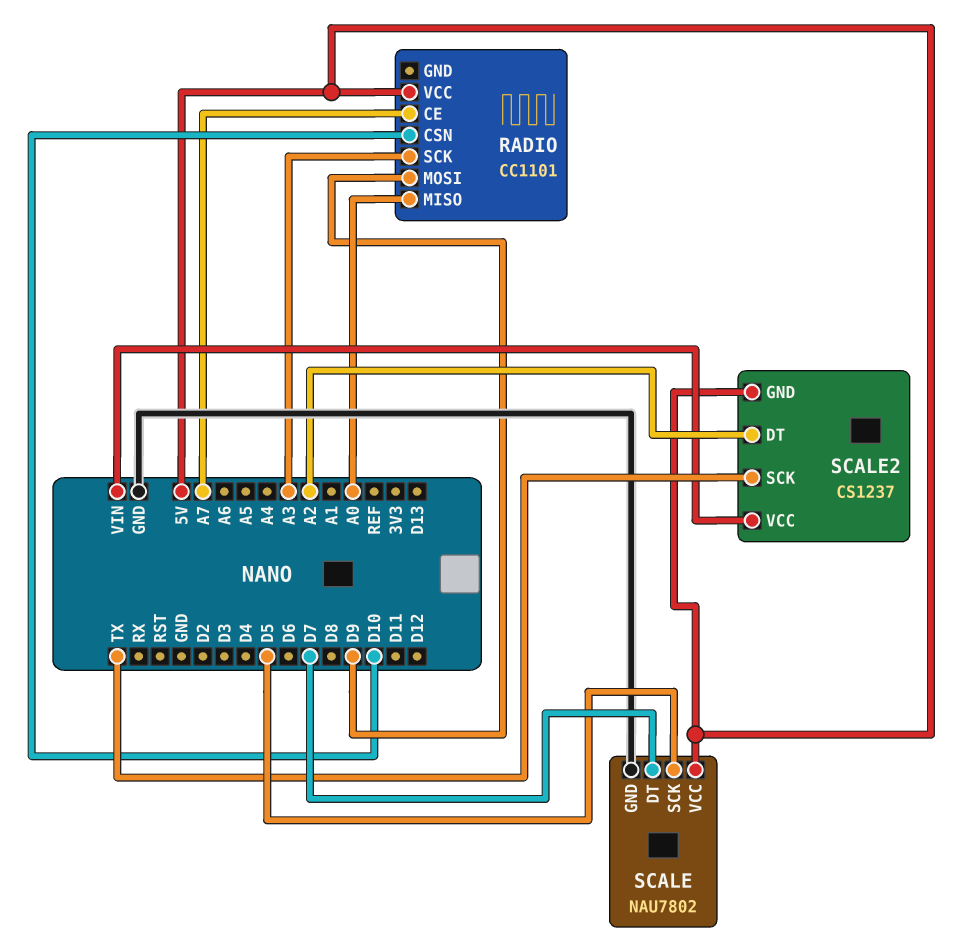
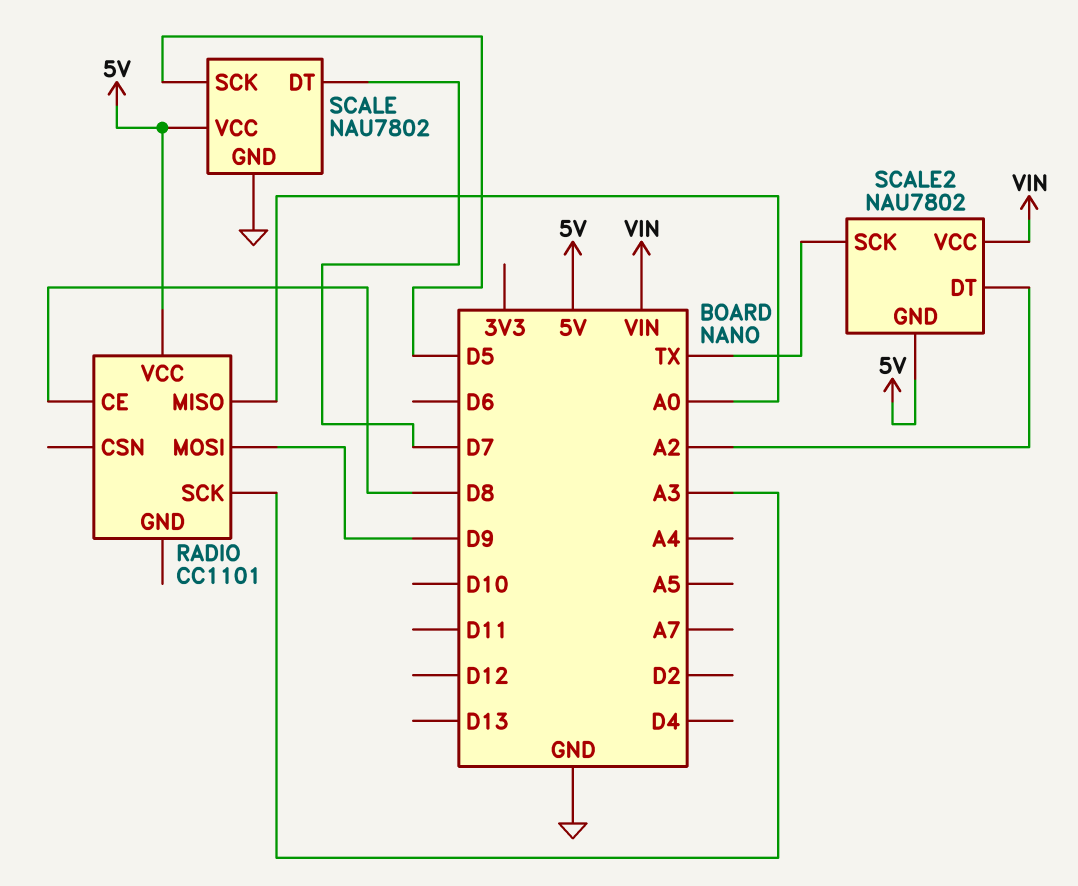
RADIO pin CE: A7 -> D8
RADIO pin CSN: D10 -> none
SCALE2: CS1237 -> NAU7802

